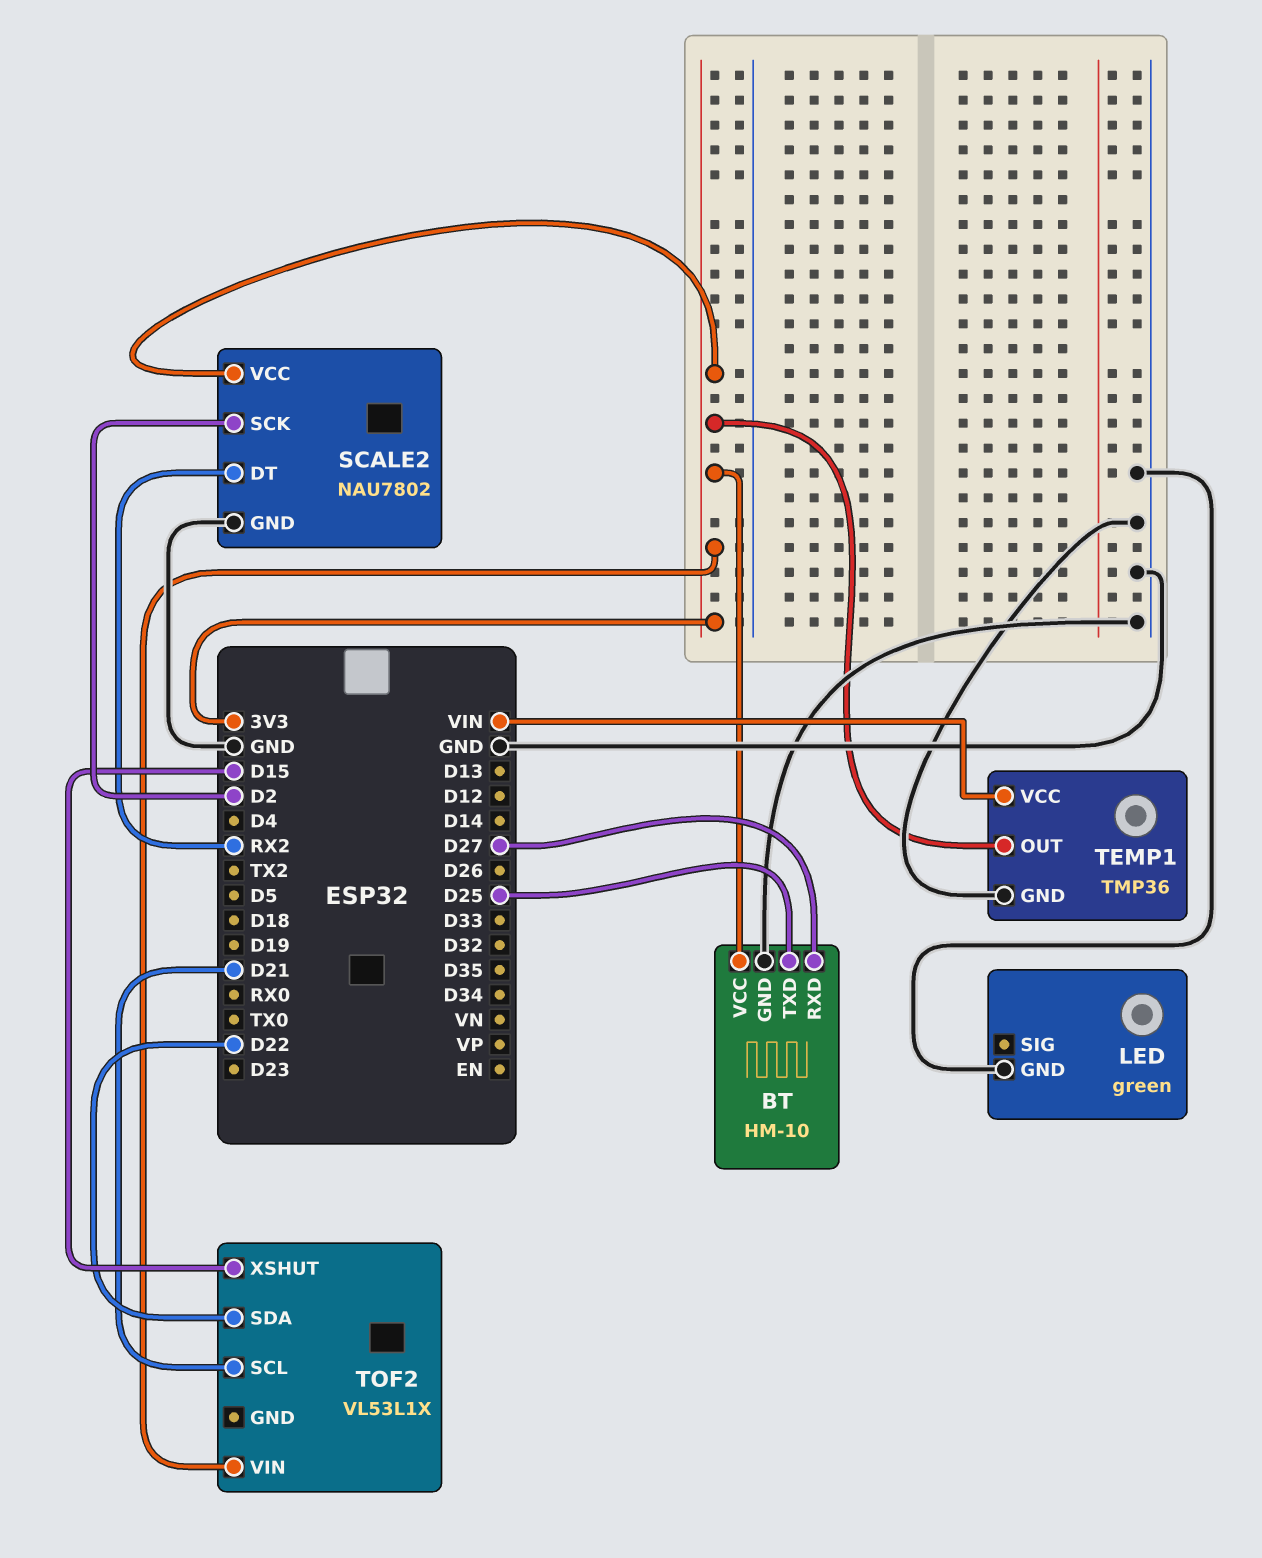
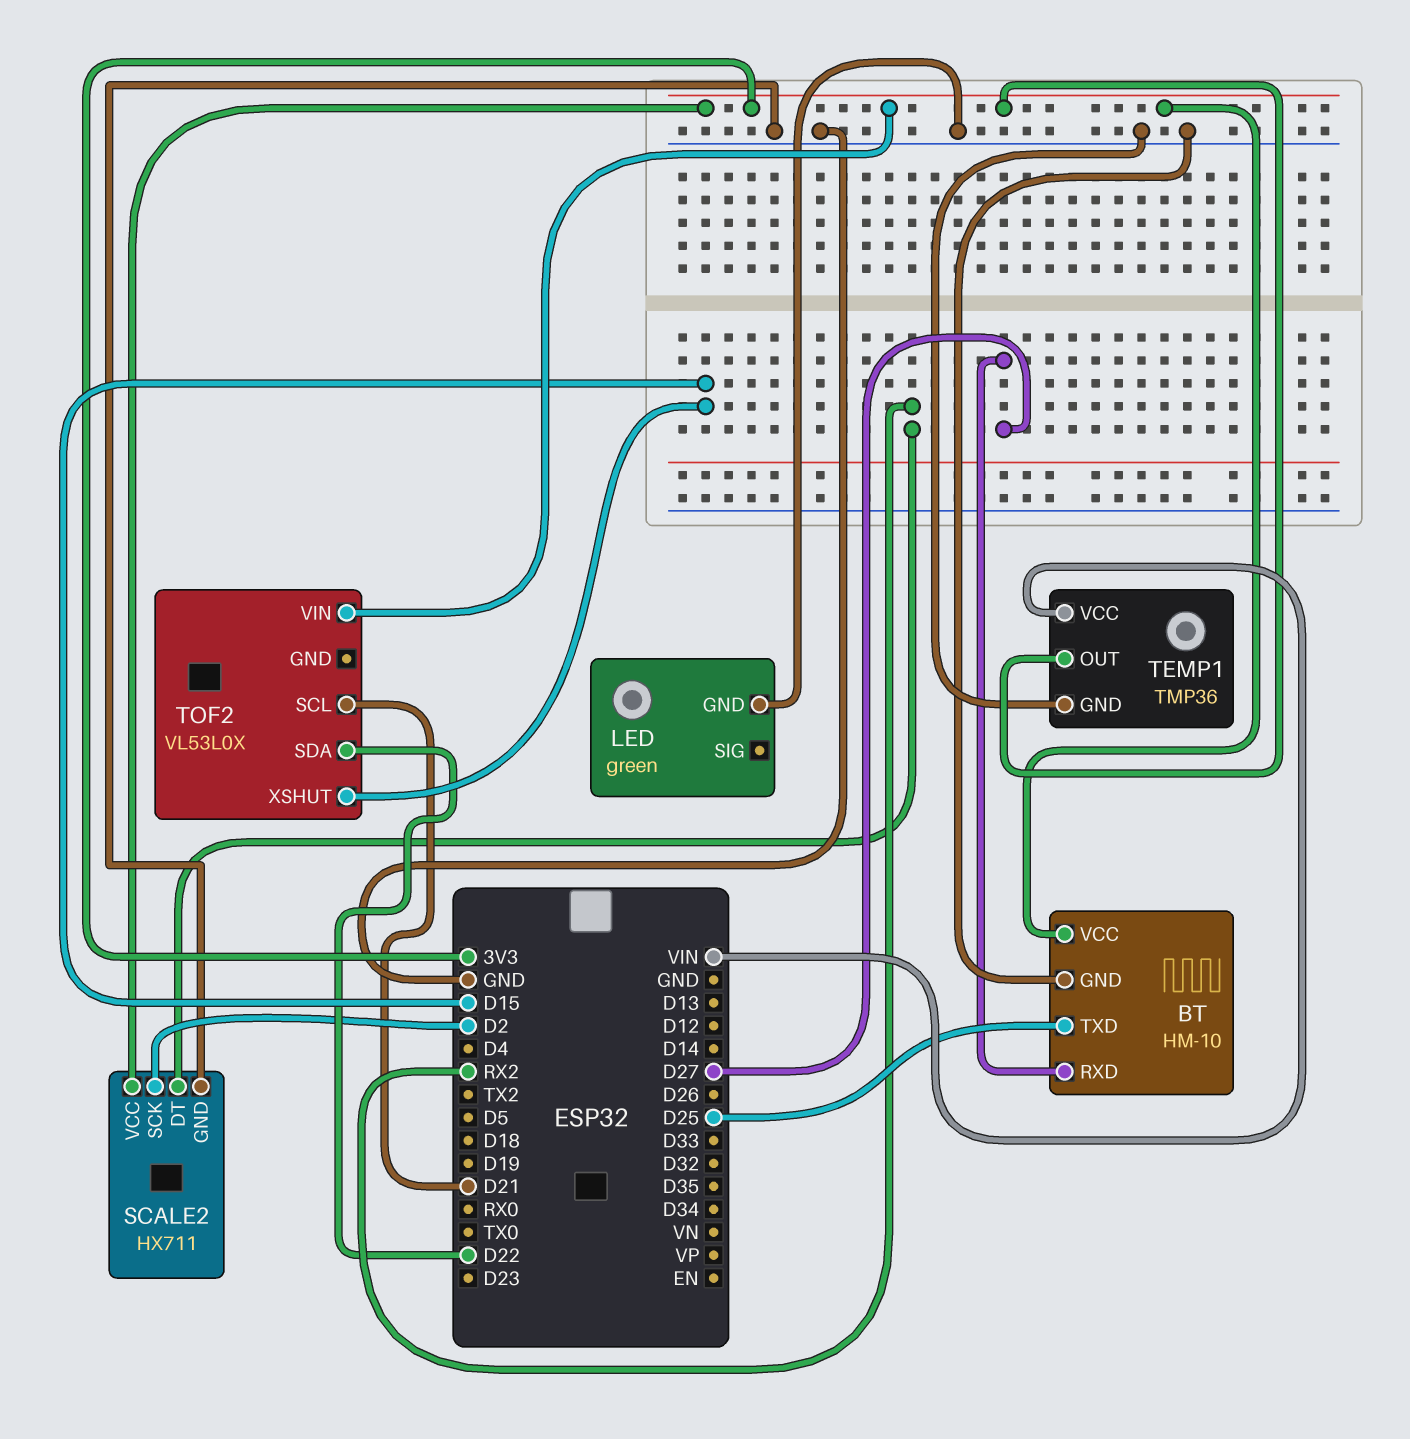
SCALE2: NAU7802 -> HX711
TOF2: VL53L1X -> VL53L0X

